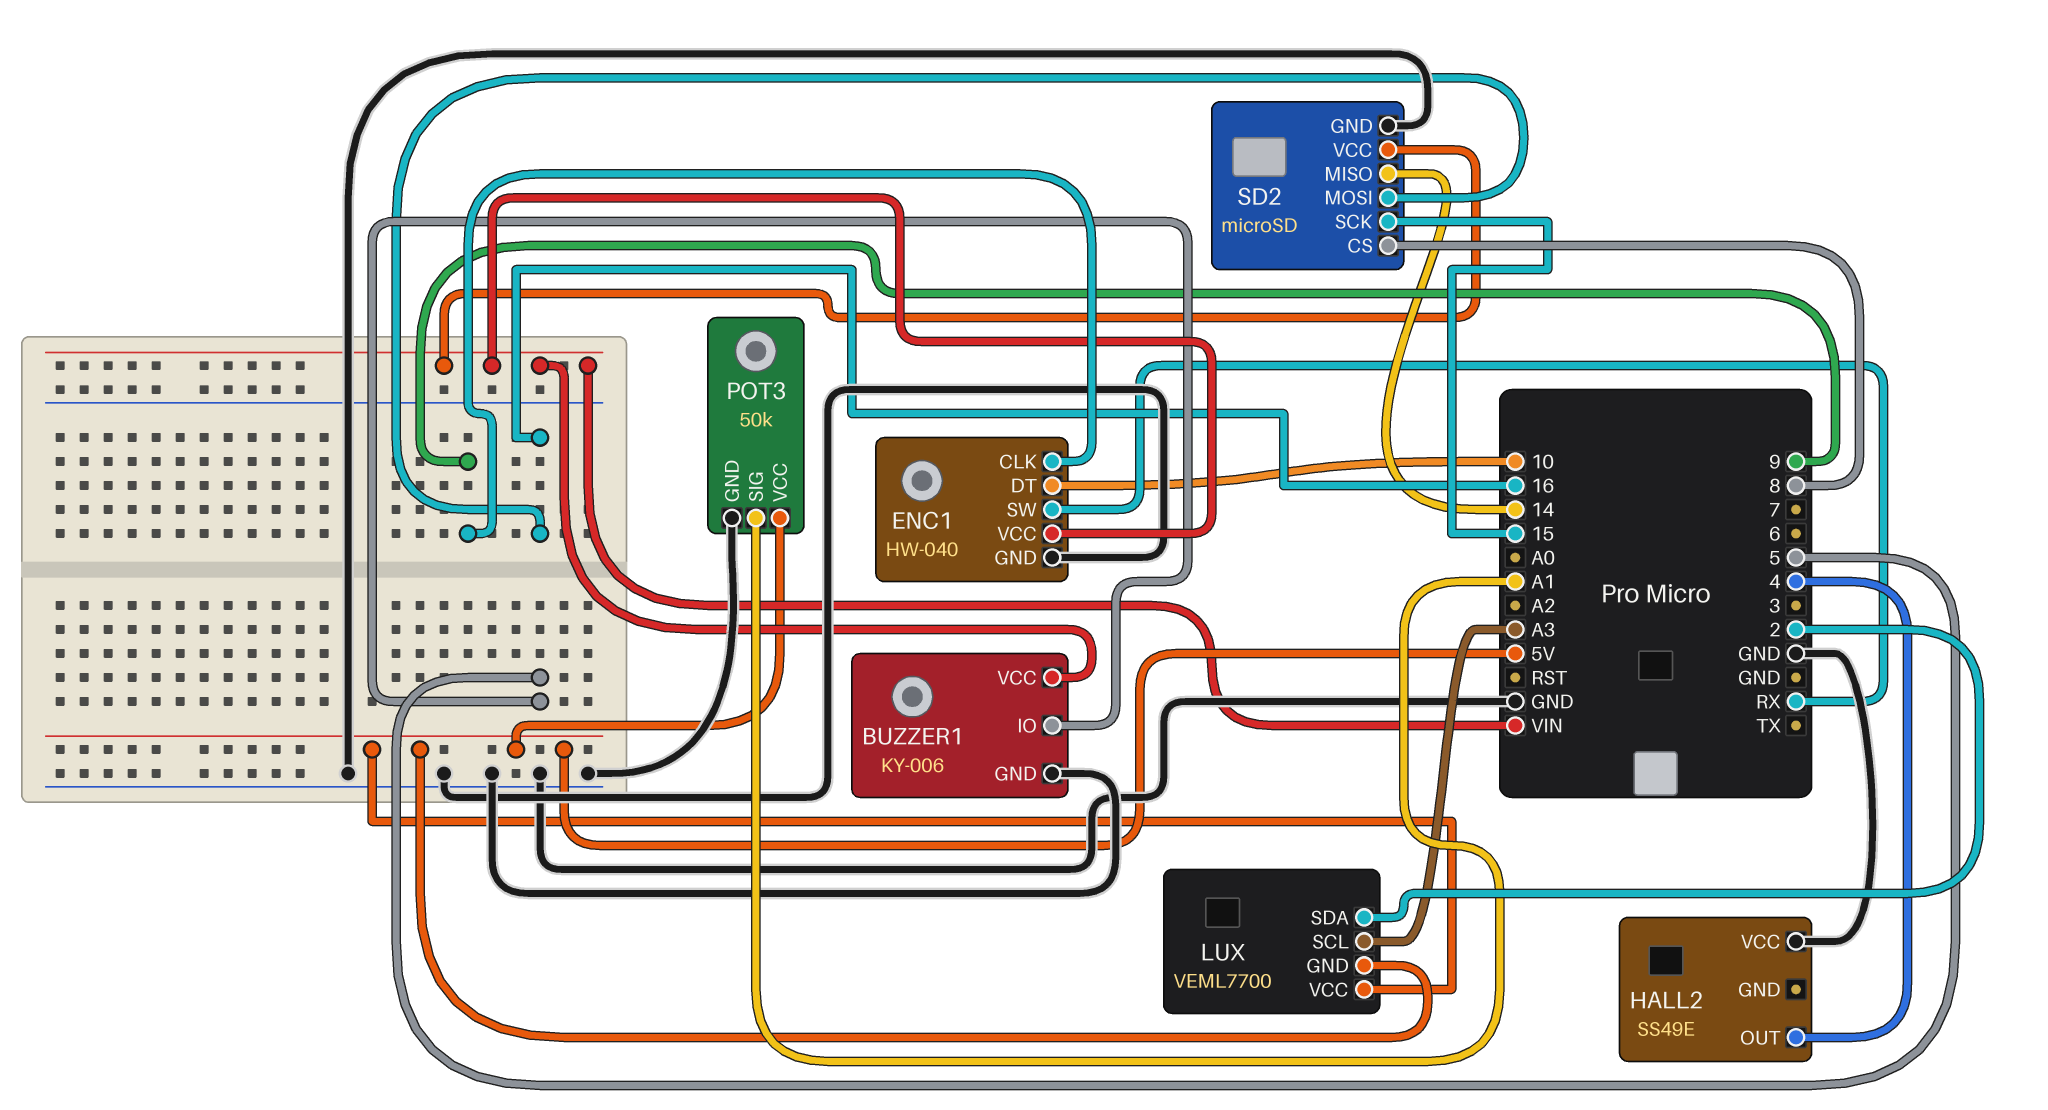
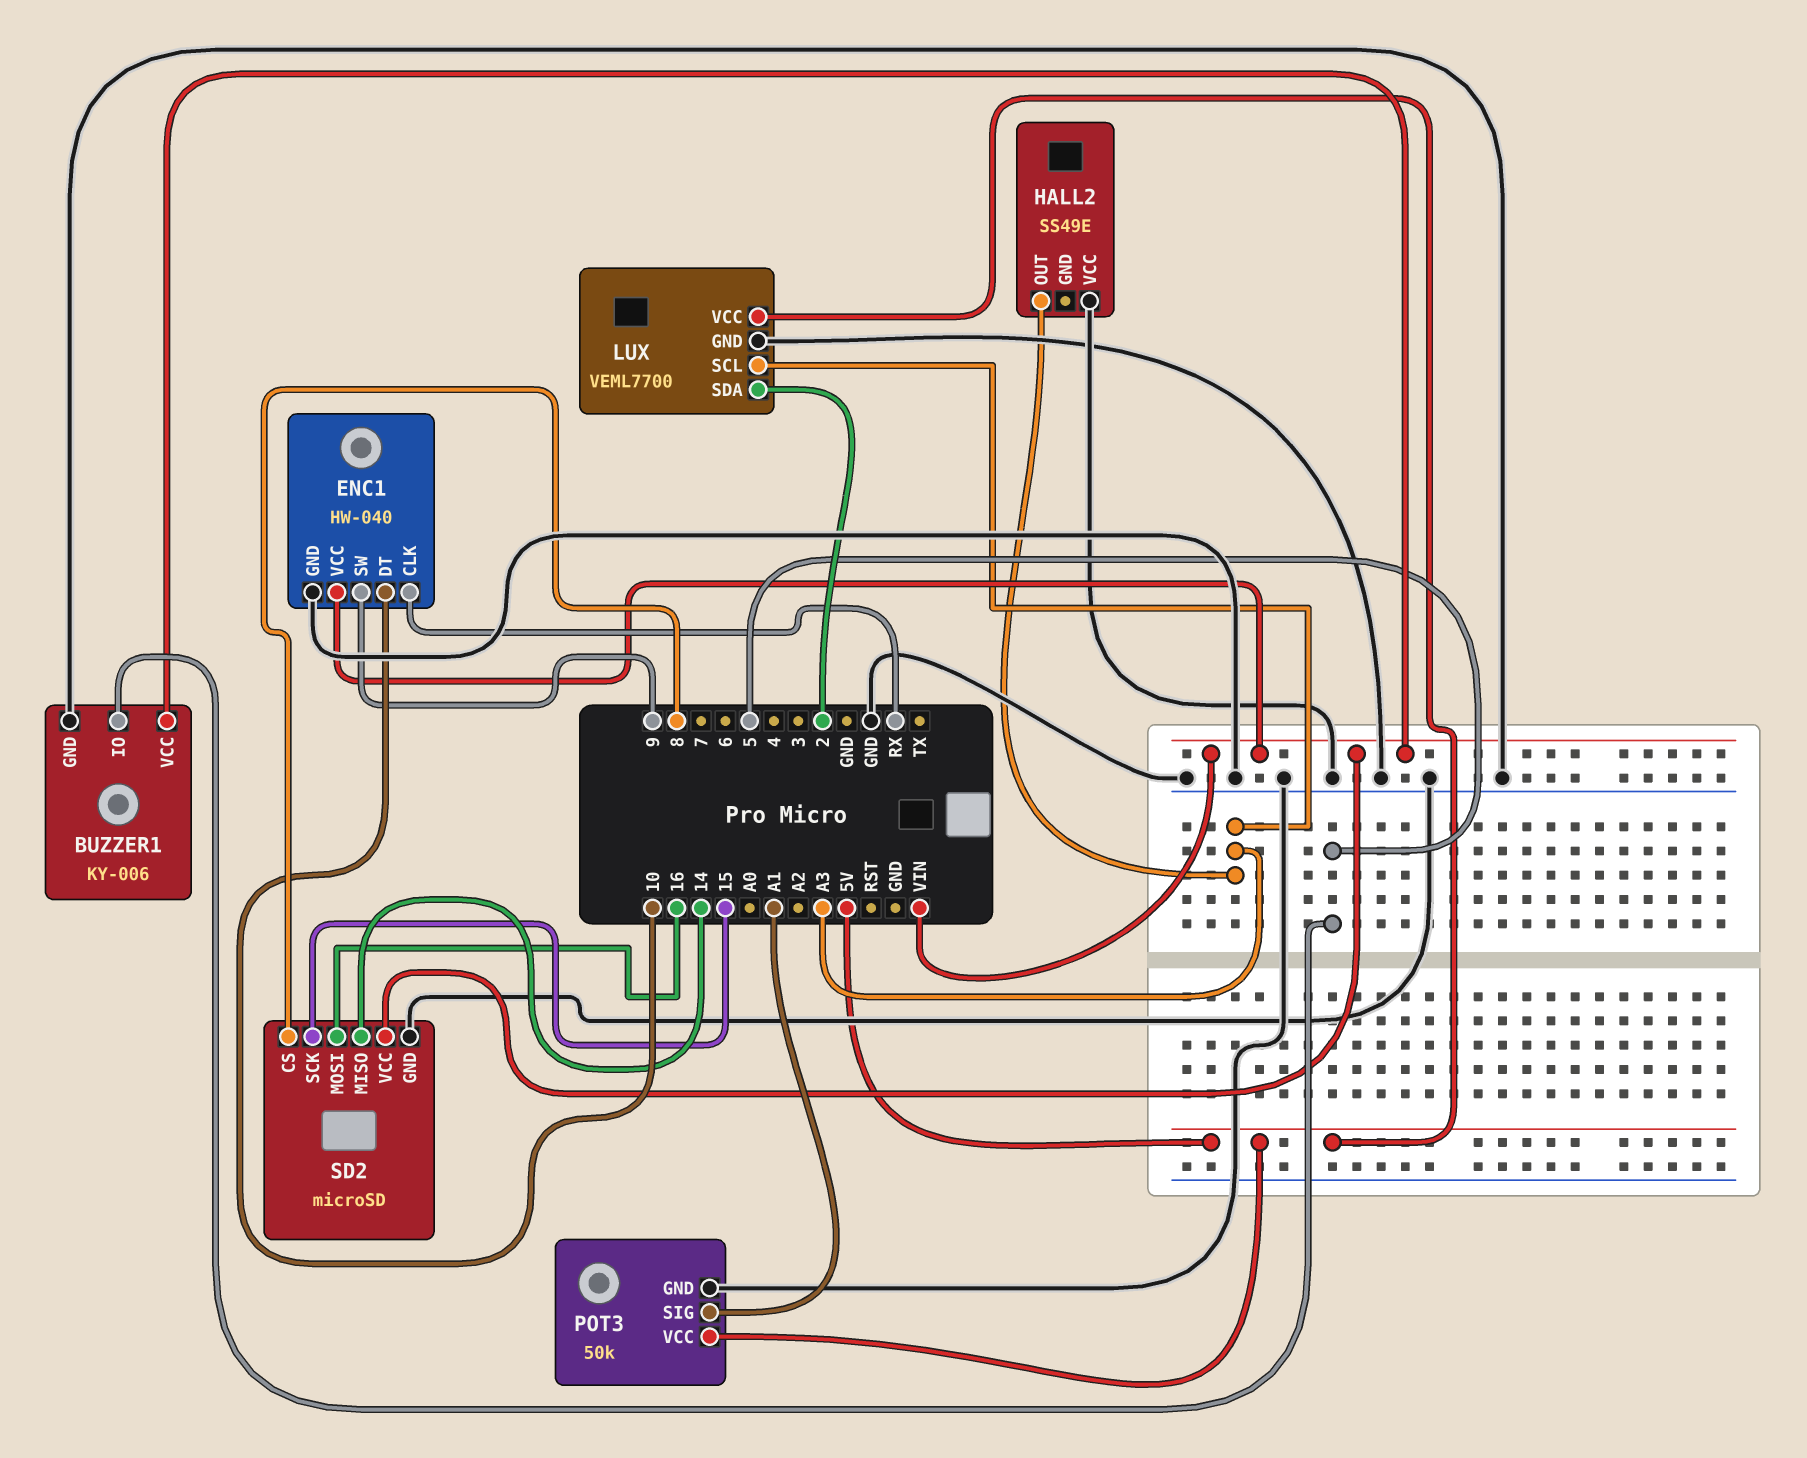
ENC1 pin CLK: 9 -> RX
ENC1 pin SW: RX -> 9
HALL2 pin OUT: 4 -> A3
LUX pin GND: 5V -> GND

